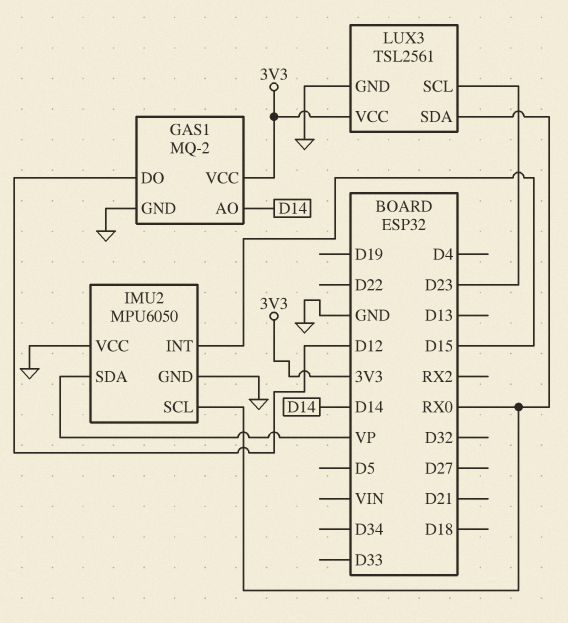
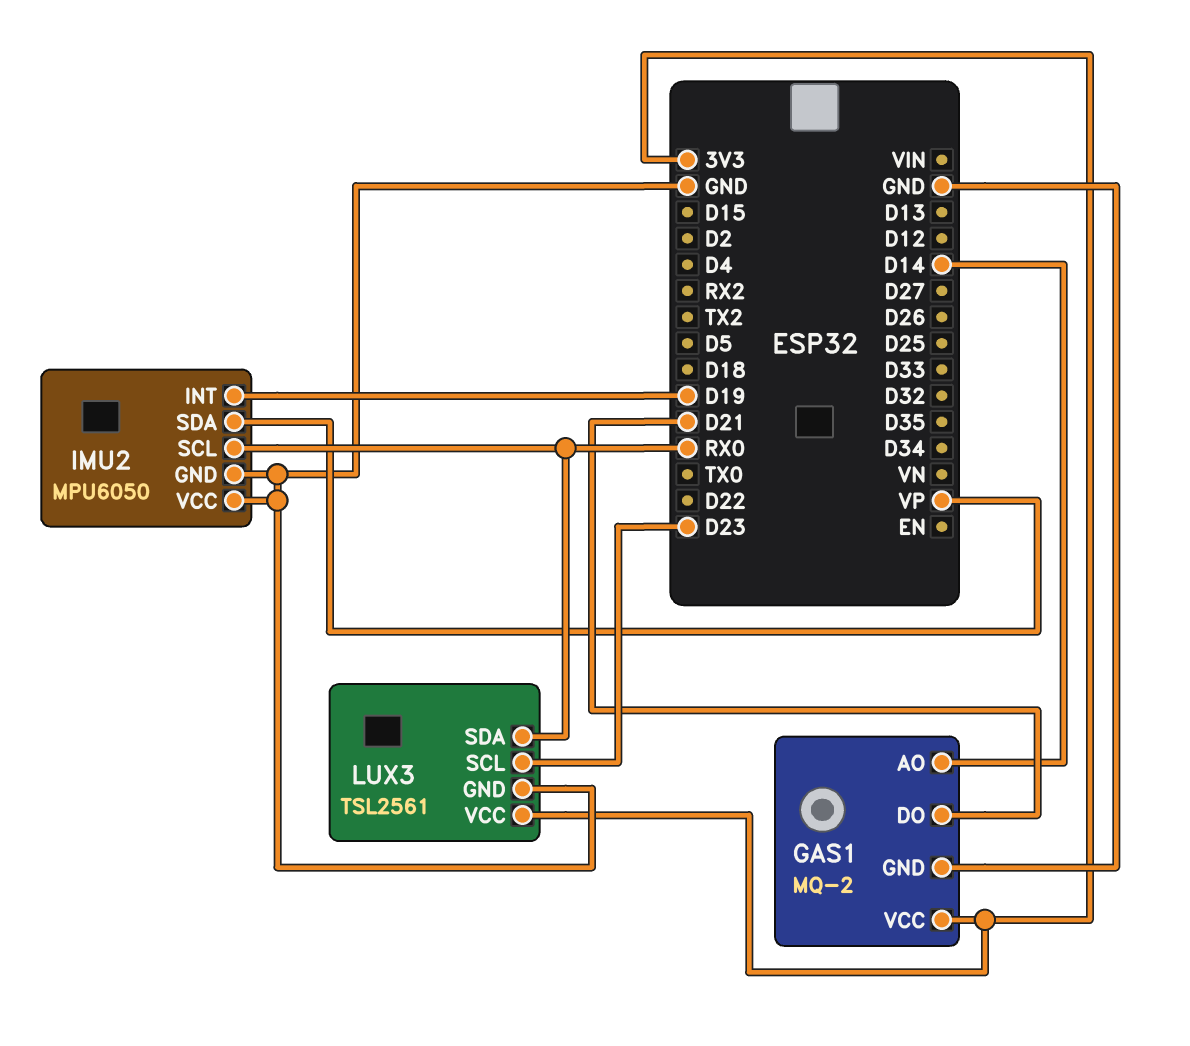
GAS1 pin DO: D12 -> D21
IMU2 pin INT: D15 -> D19

